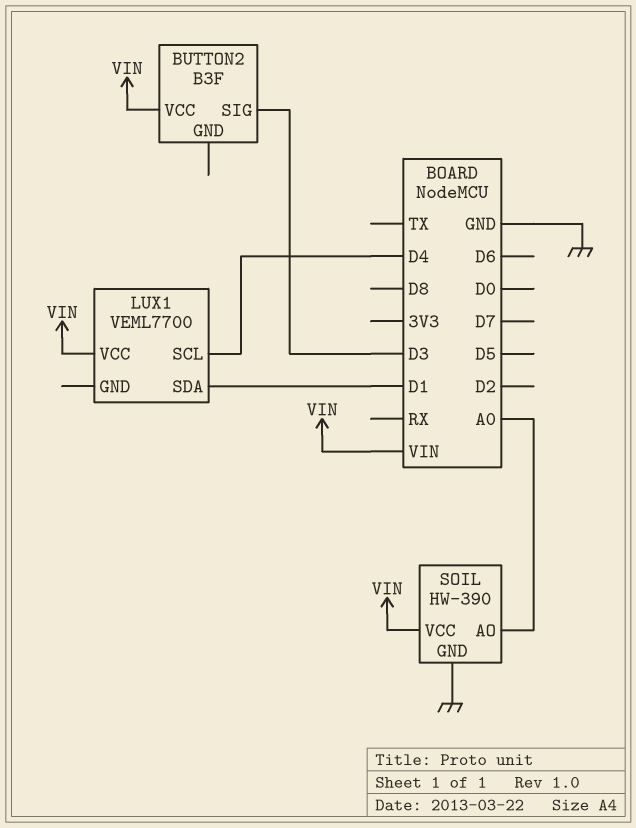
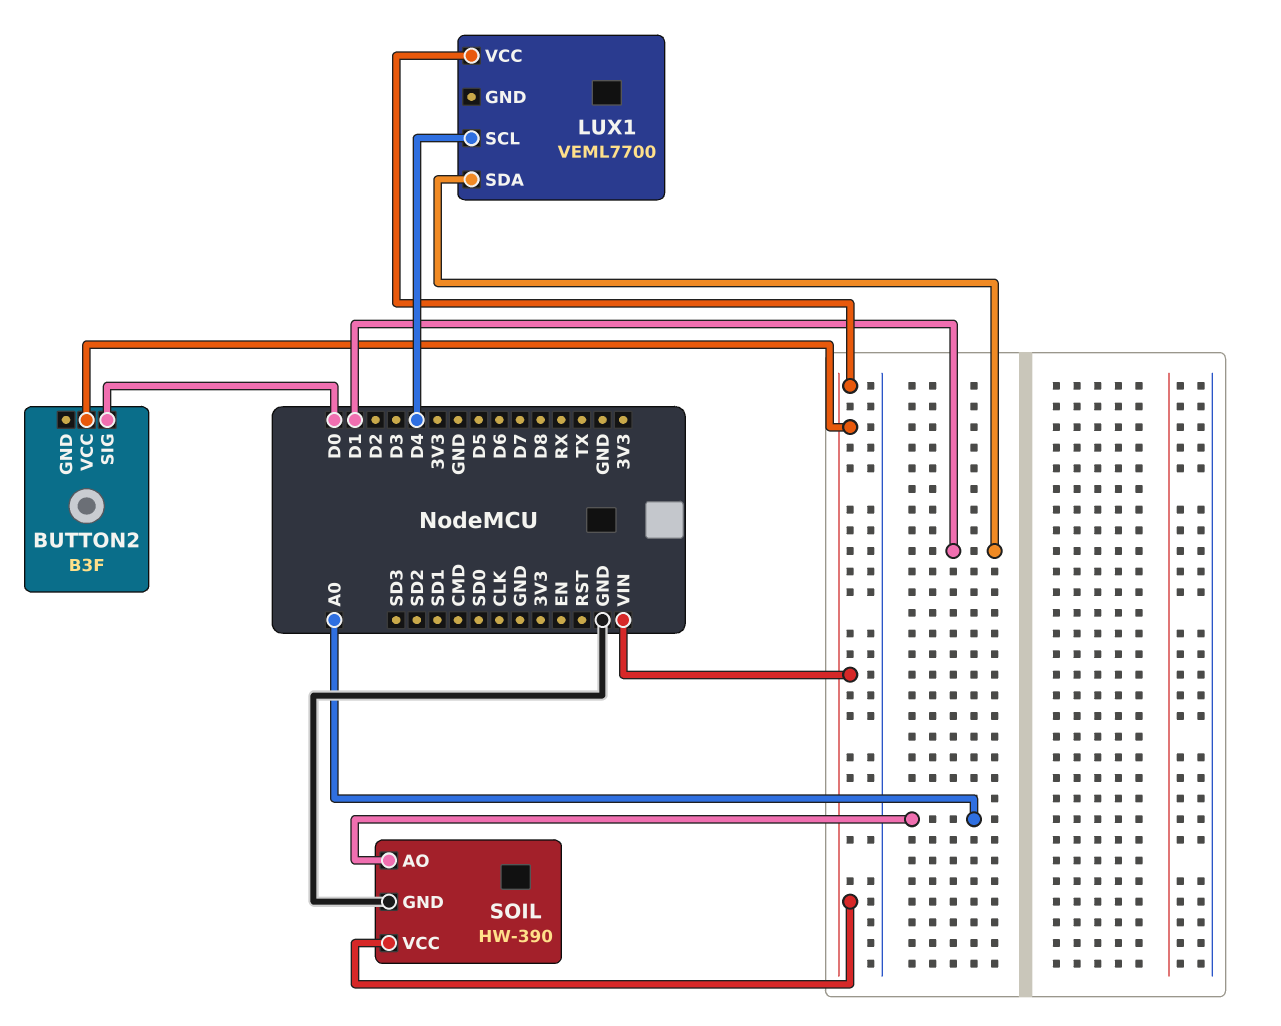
BUTTON2 pin SIG: D3 -> D0

